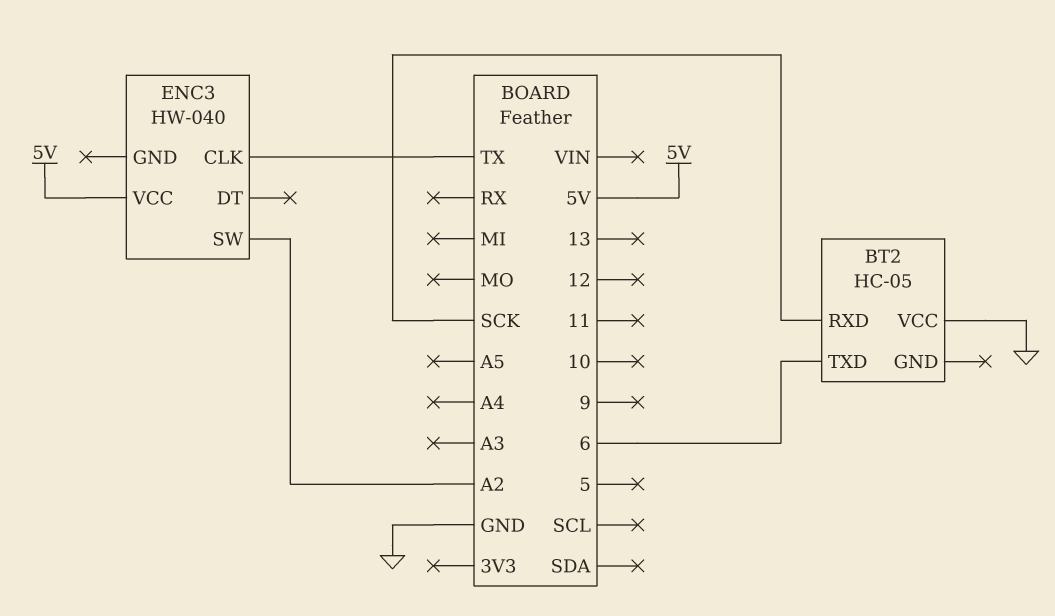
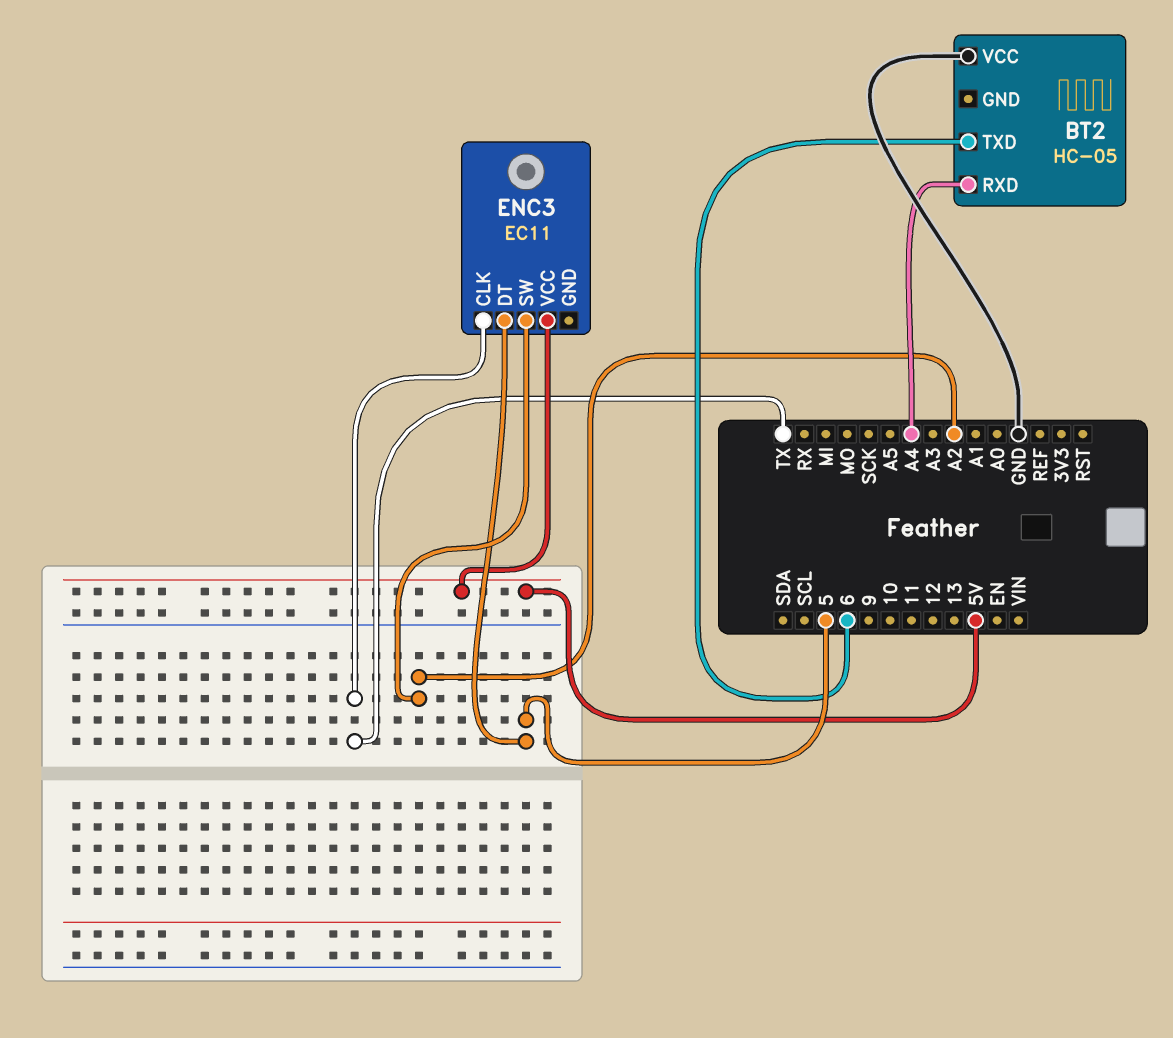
BT2 pin RXD: SCK -> A4
ENC3: HW-040 -> EC11
ENC3 pin DT: none -> 5

